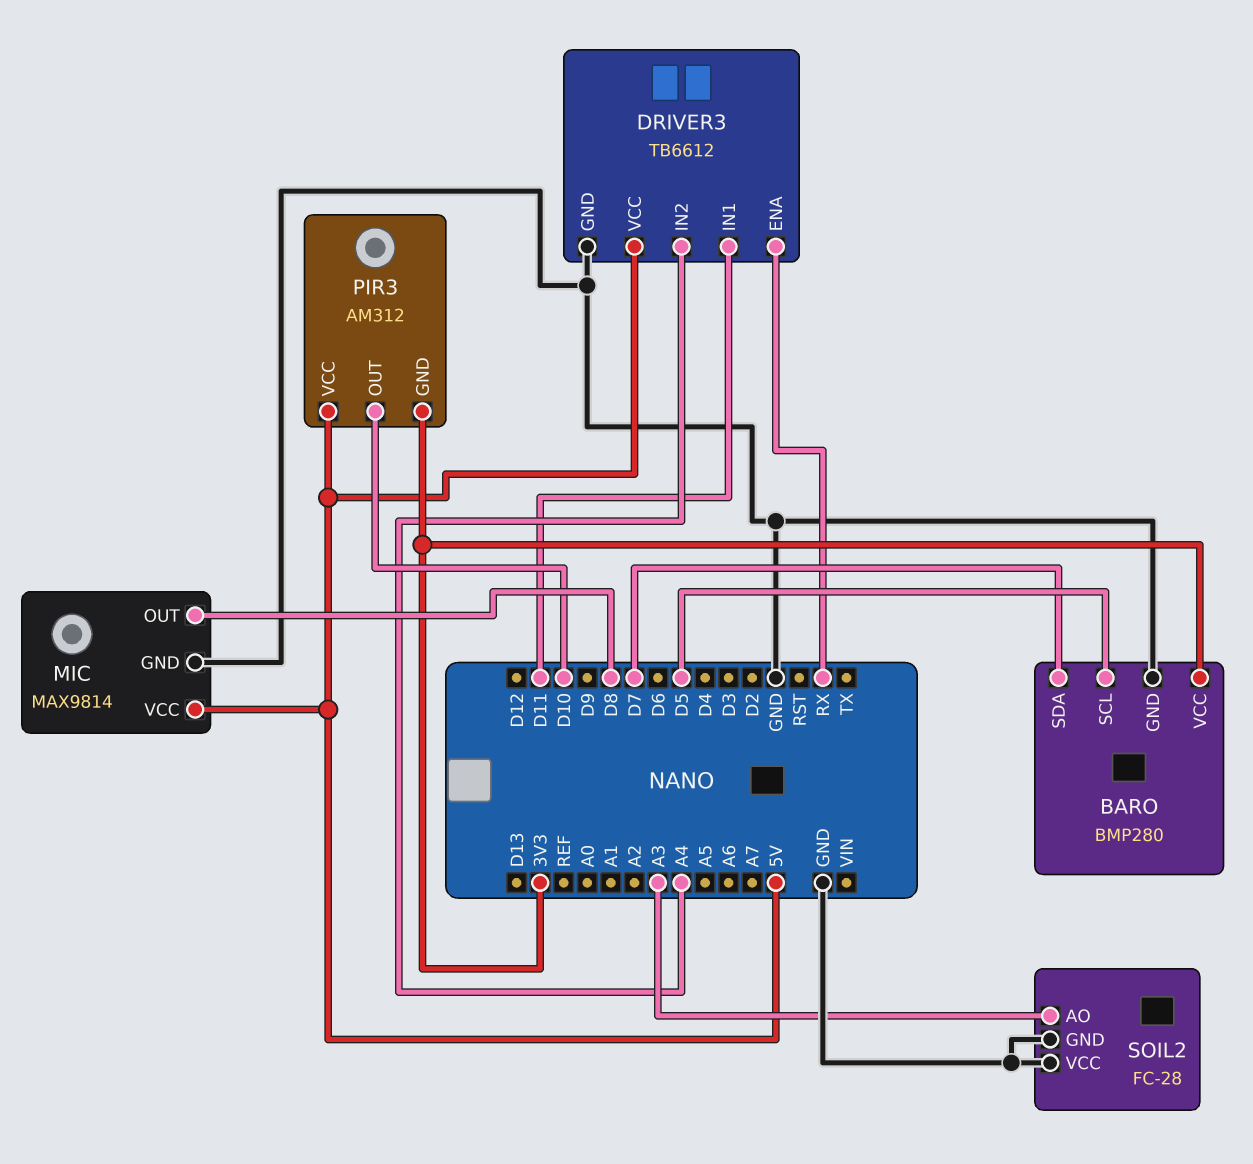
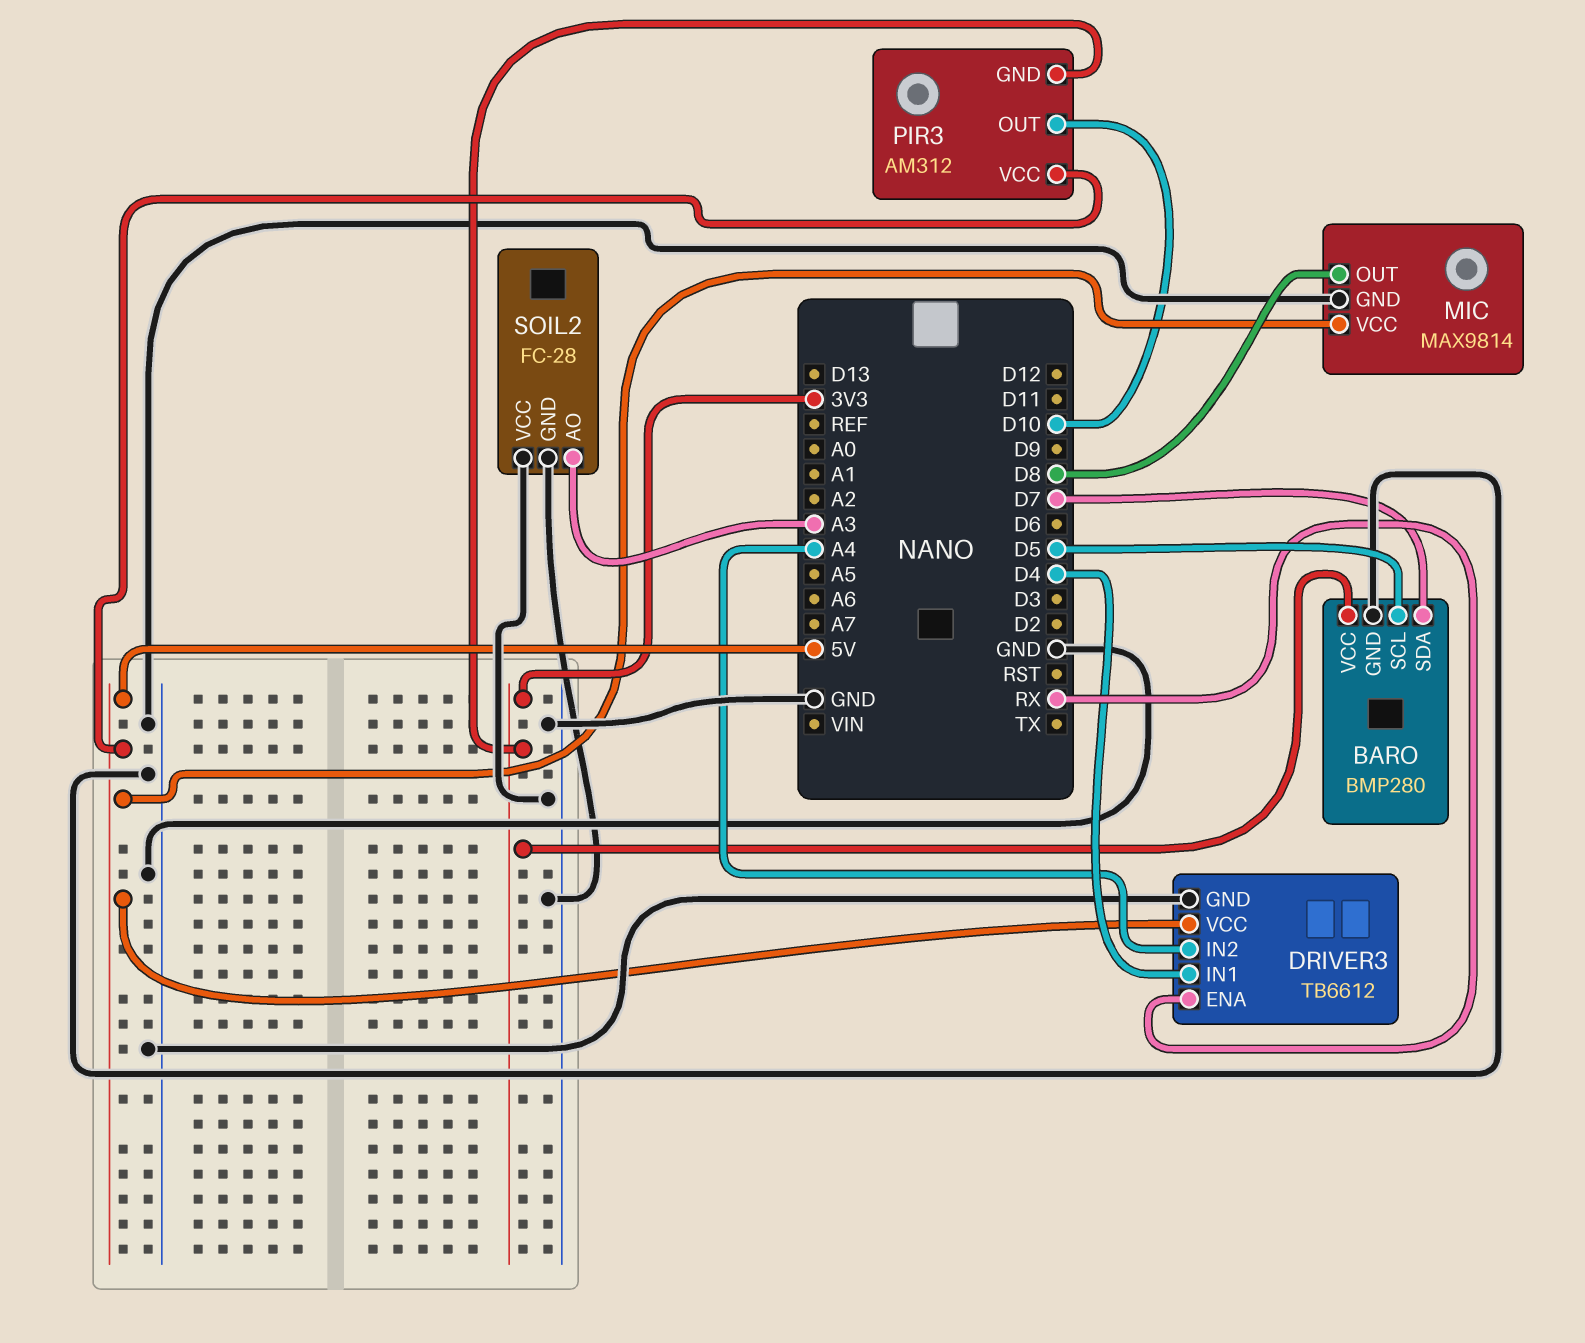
DRIVER3 pin IN1: D11 -> D4

